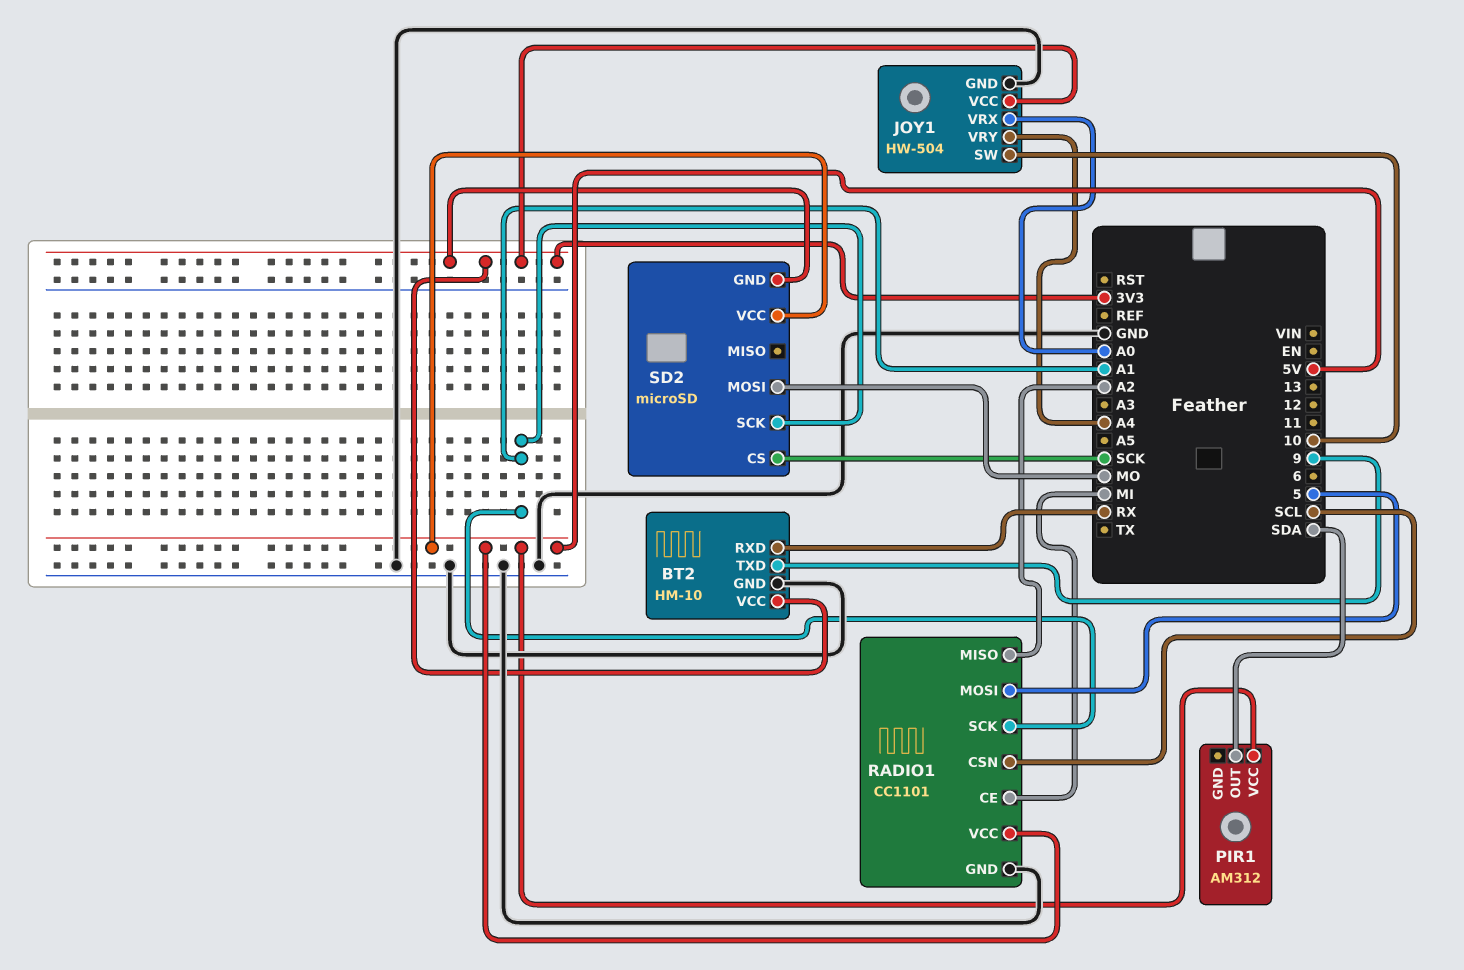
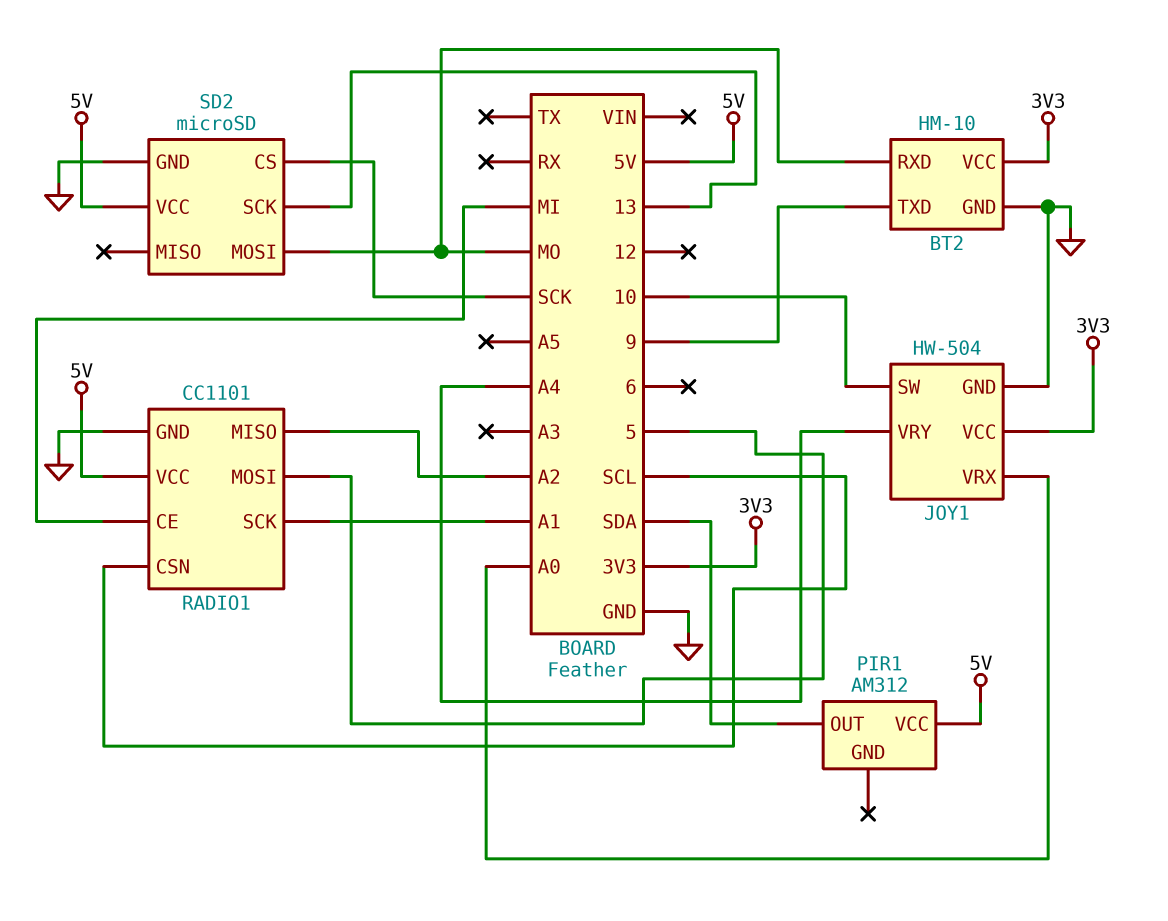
BT2 pin RXD: RX -> MO
SD2 pin GND: 3V3 -> GND
SD2 pin SCK: A1 -> 13

